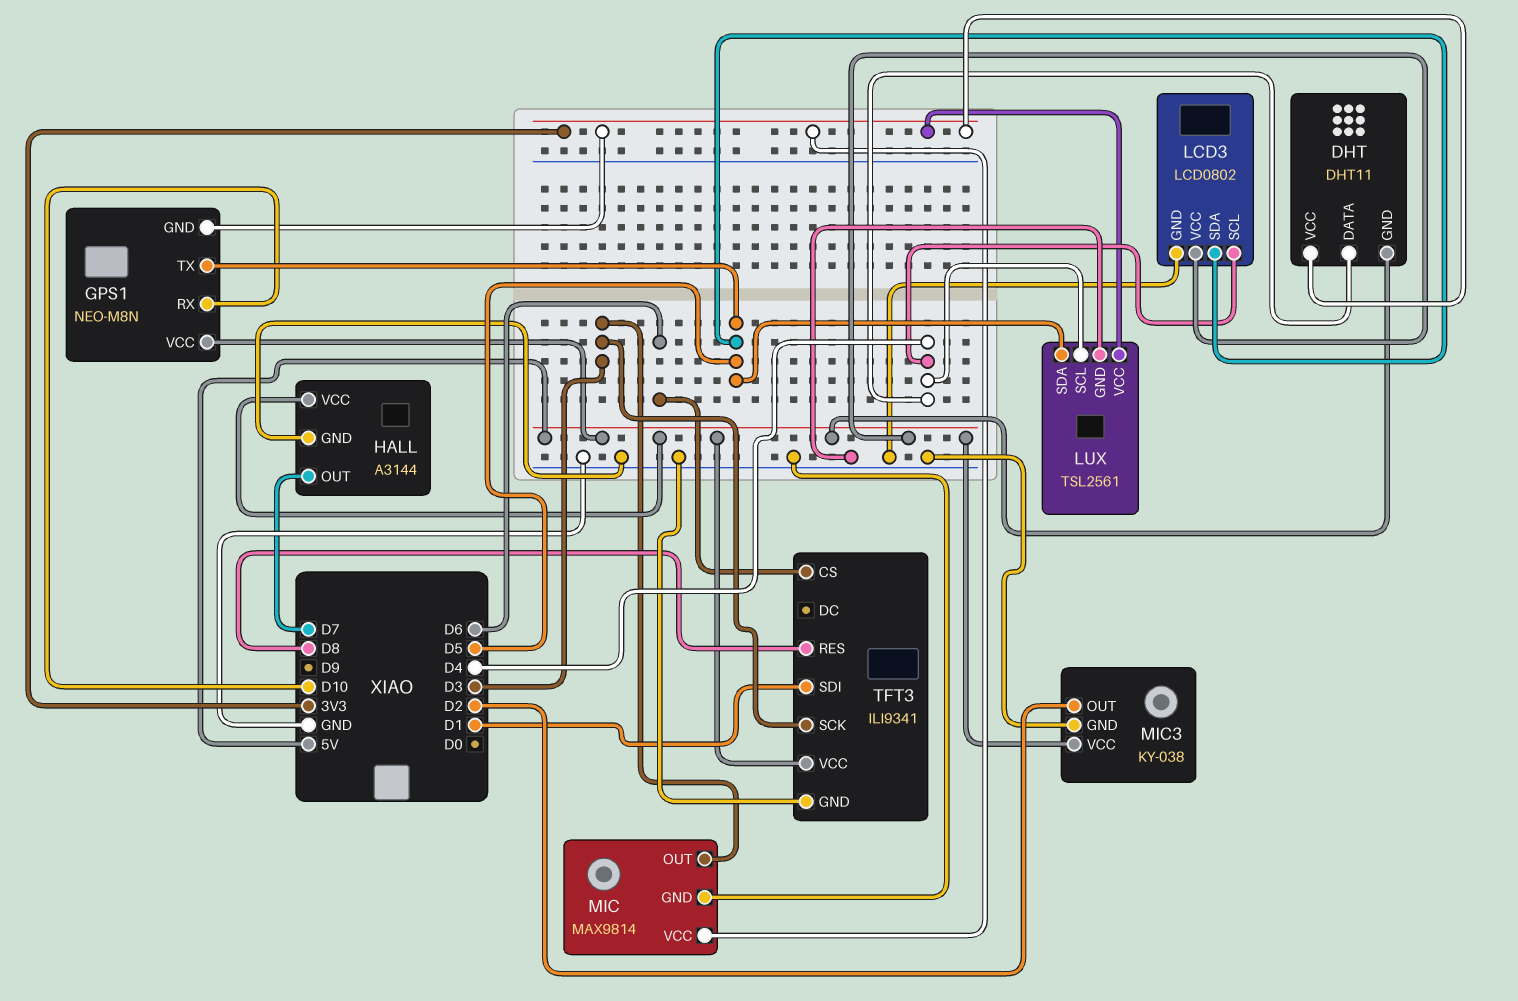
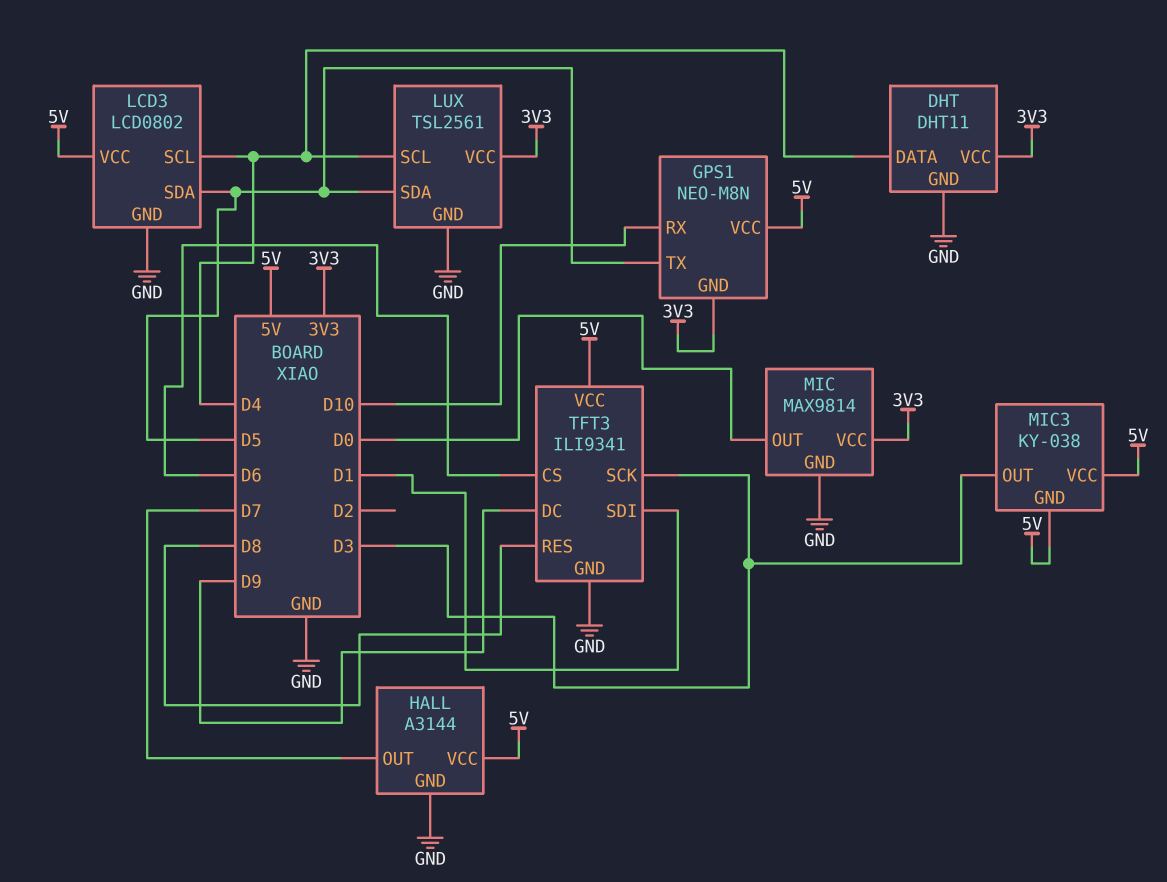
DHT pin GND: 5V -> GND
MIC pin OUT: D3 -> D0
MIC3 pin GND: GND -> 5V
MIC3 pin OUT: D2 -> D3
TFT3 pin DC: none -> D9

